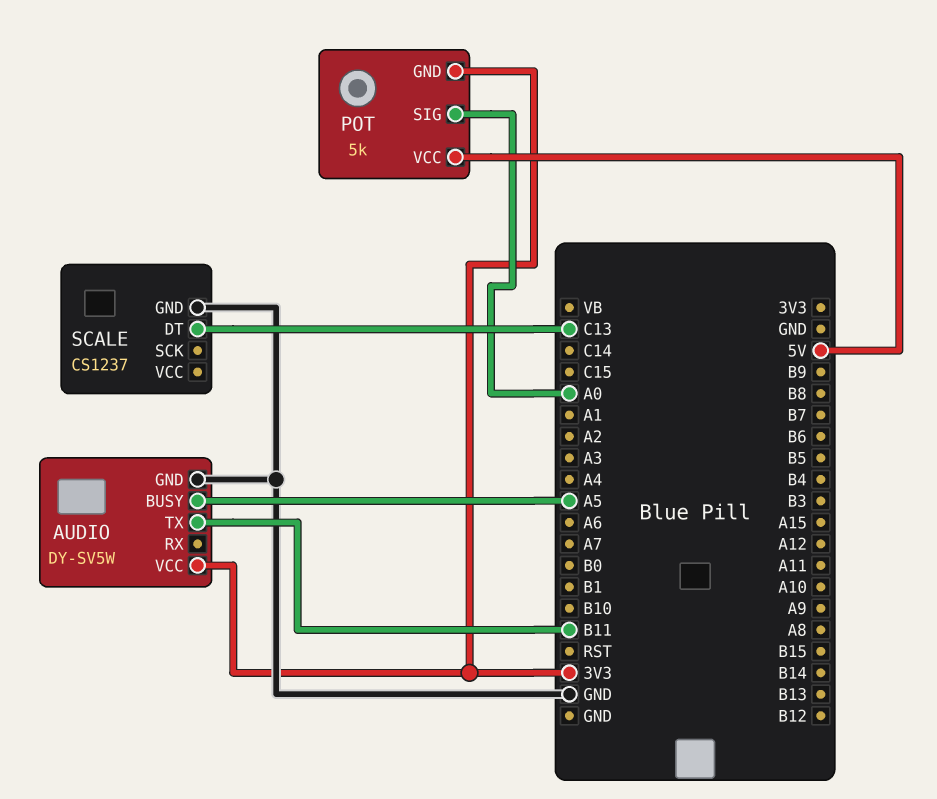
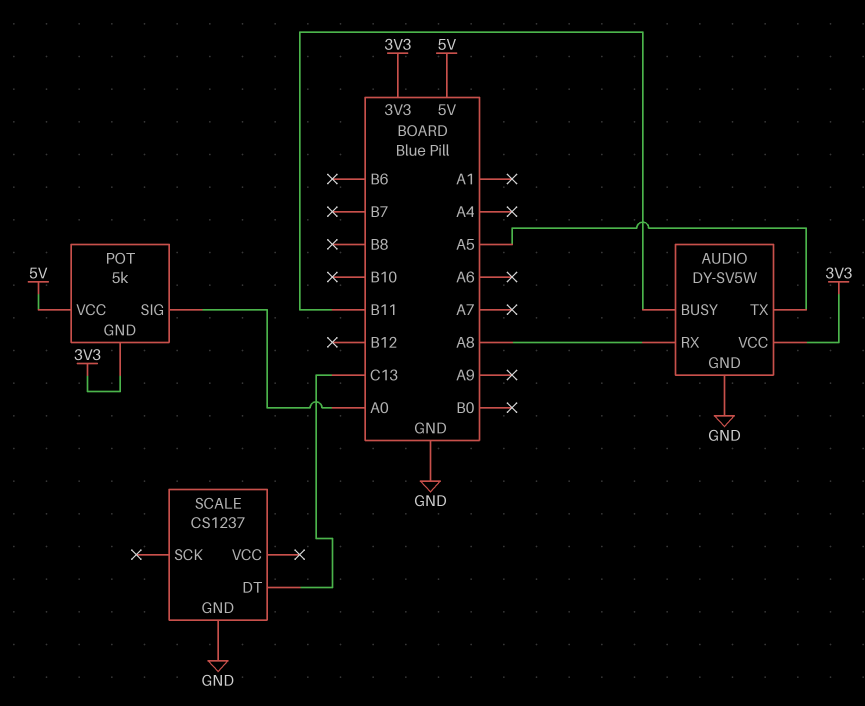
AUDIO pin BUSY: A5 -> B11
AUDIO pin RX: none -> A8
AUDIO pin TX: B11 -> A5

